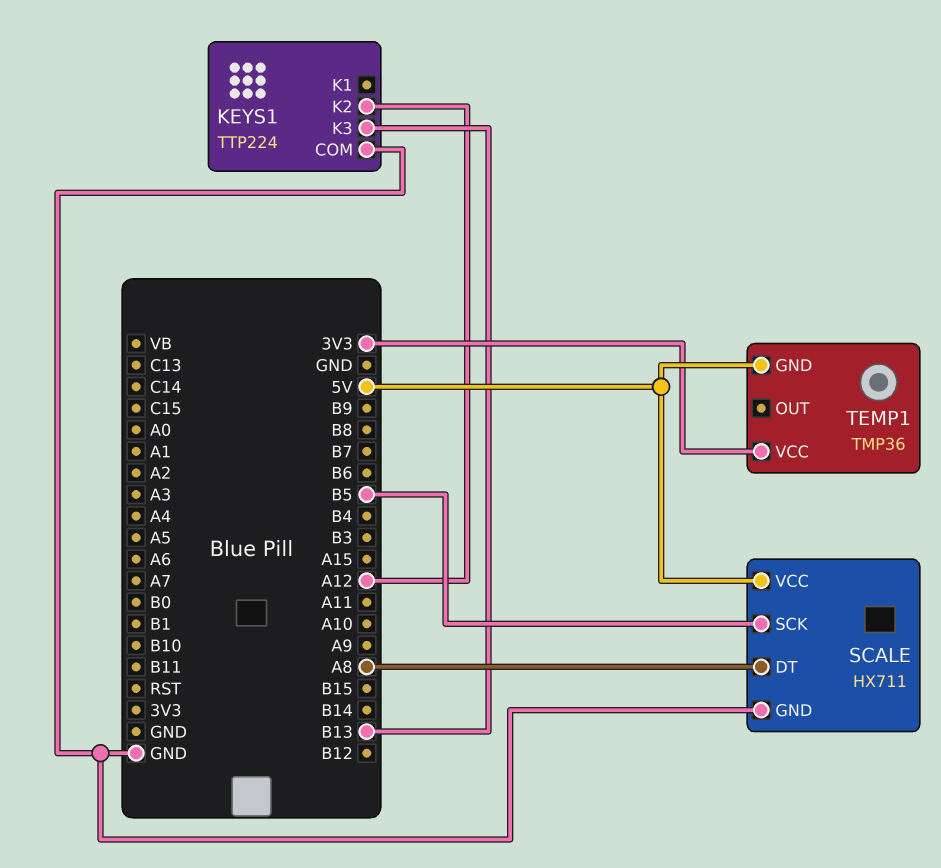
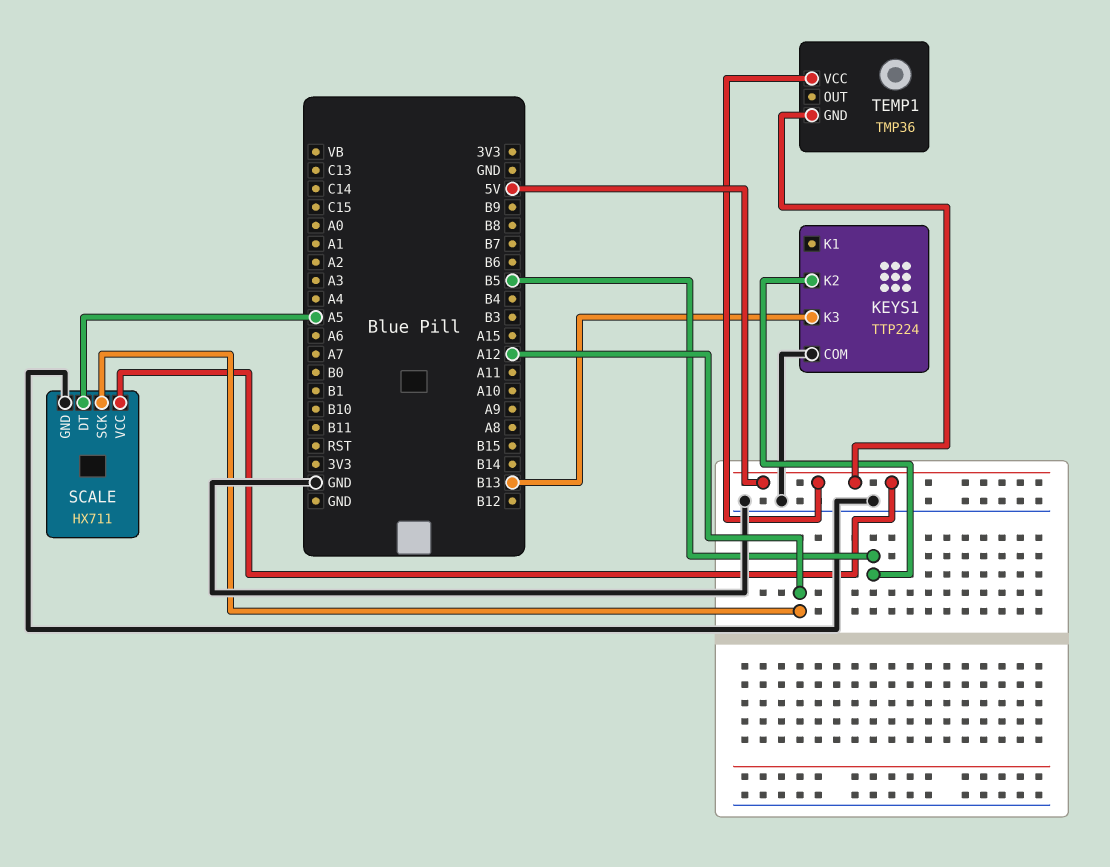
KEYS1 pin K2: A12 -> B5
SCALE pin DT: A8 -> A5
SCALE pin SCK: B5 -> A12
TEMP1 pin VCC: 3V3 -> 5V

